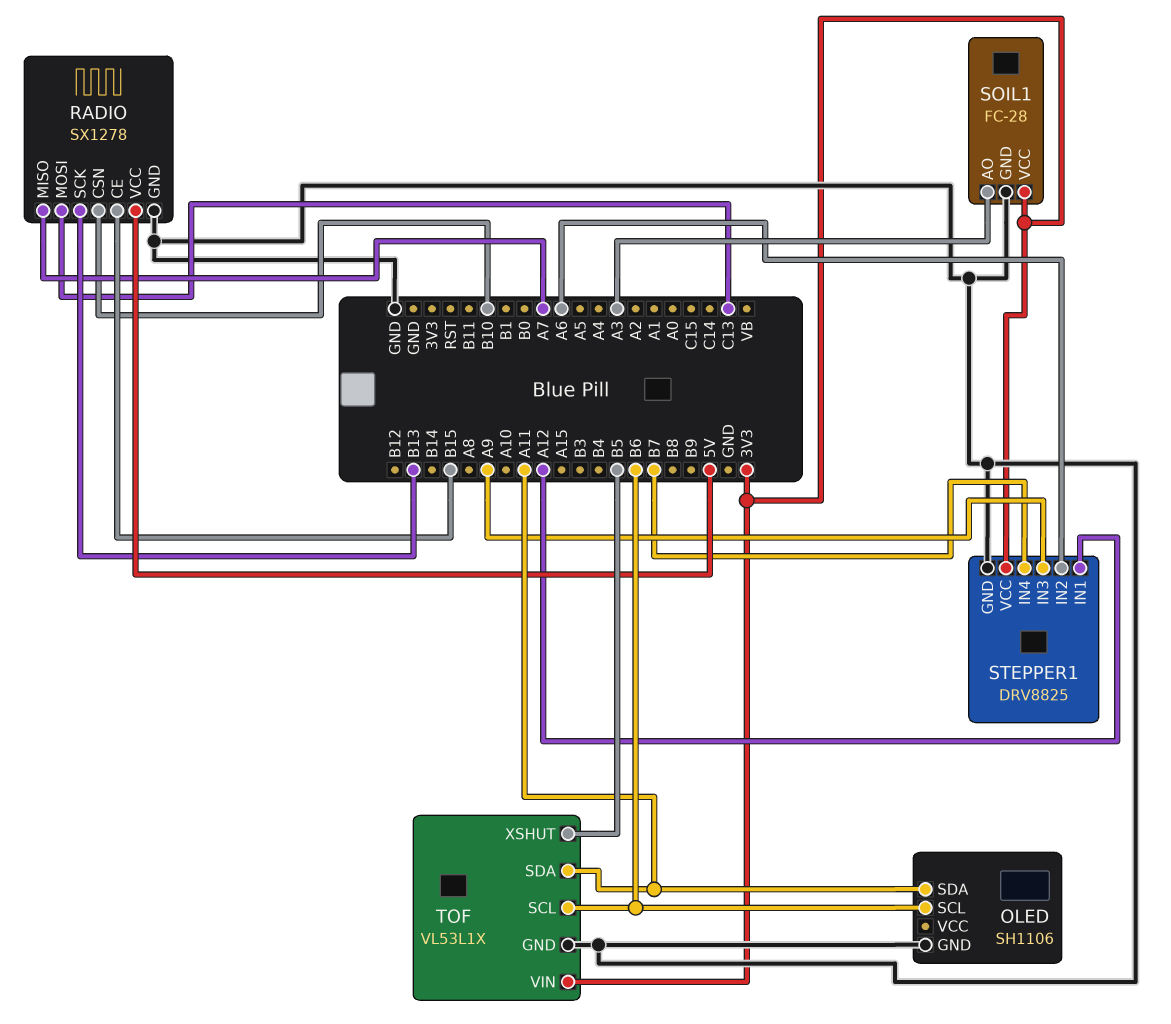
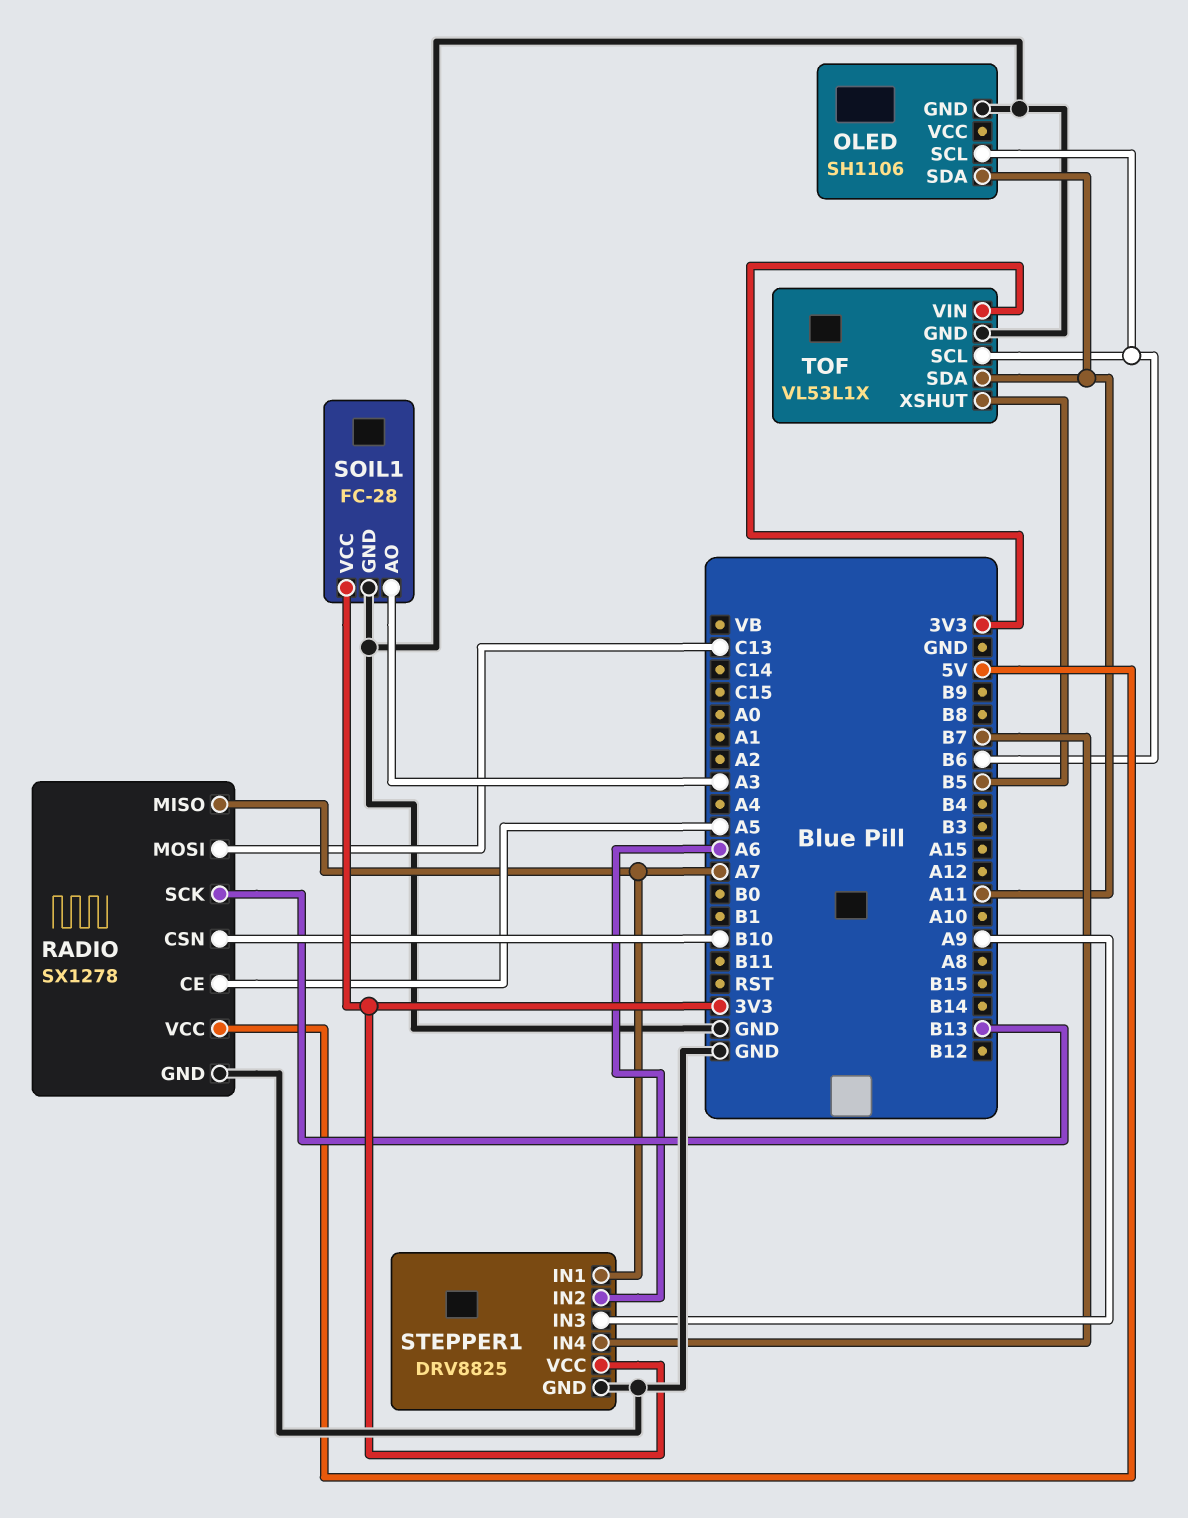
RADIO pin CE: B15 -> A5
STEPPER1 pin IN1: A12 -> A7

